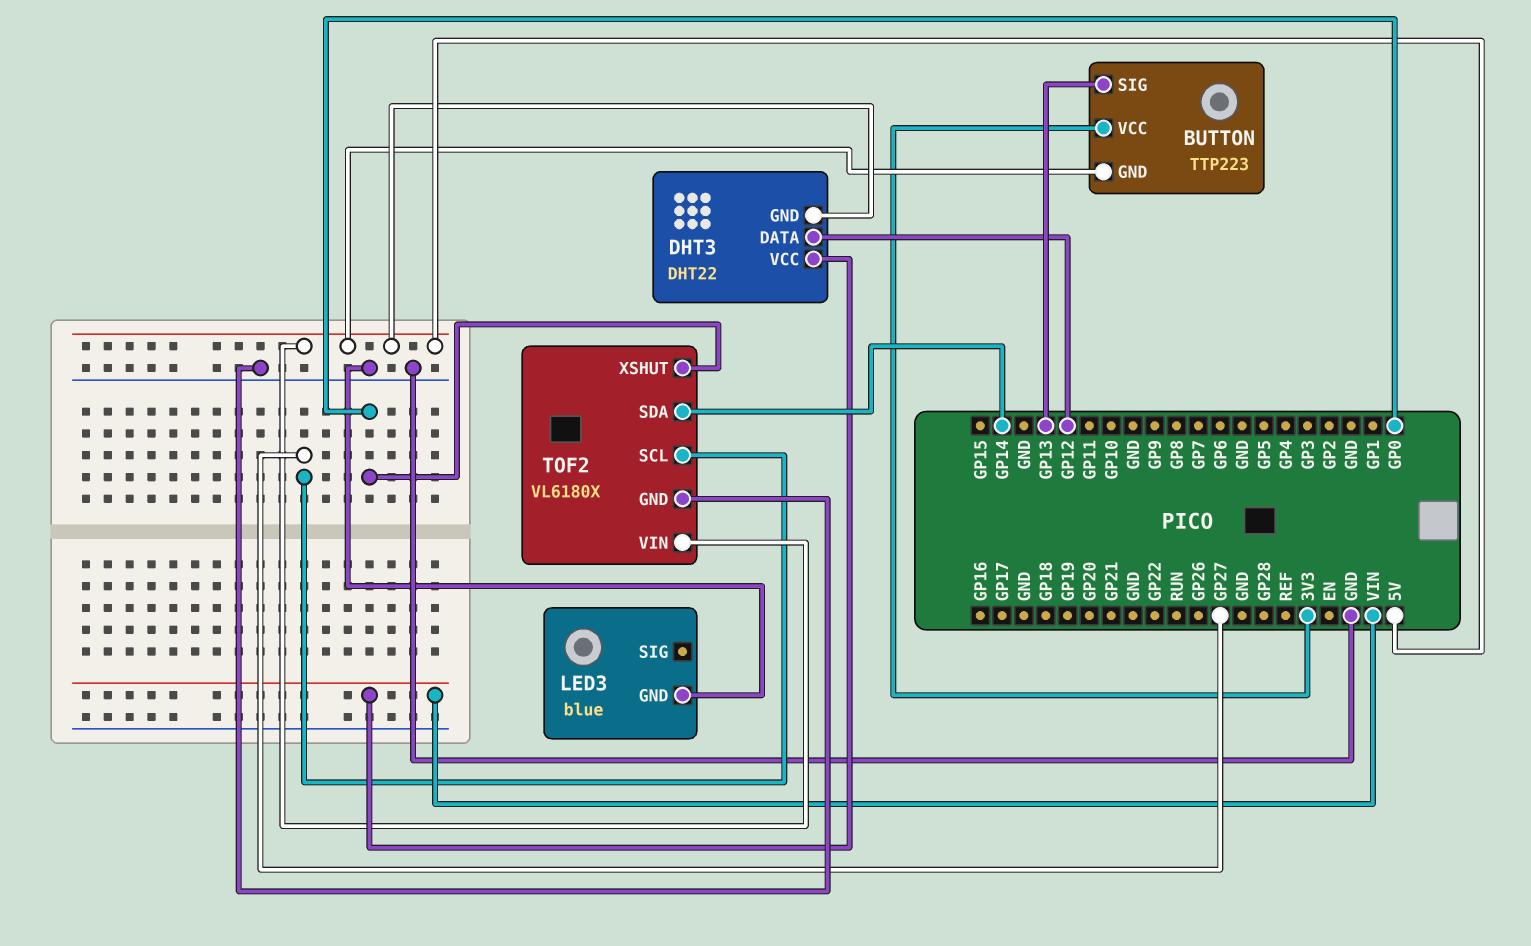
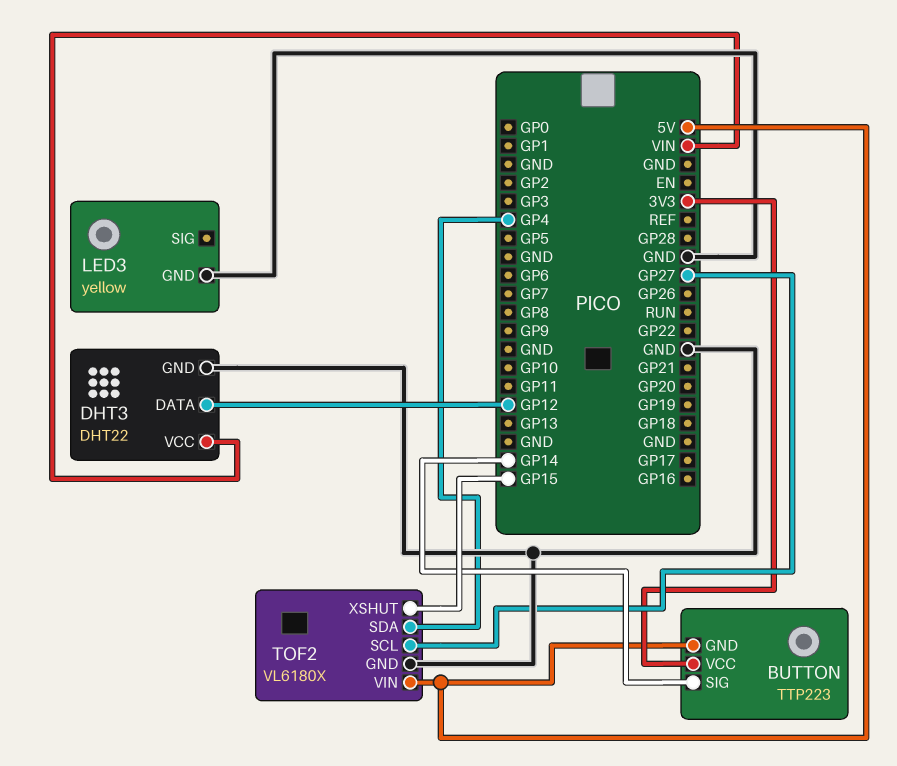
BUTTON pin SIG: GP13 -> GP14
DHT3 pin GND: 5V -> GND
LED3: blue -> yellow
TOF2 pin SDA: GP14 -> GP4
TOF2 pin XSHUT: GP0 -> GP15

